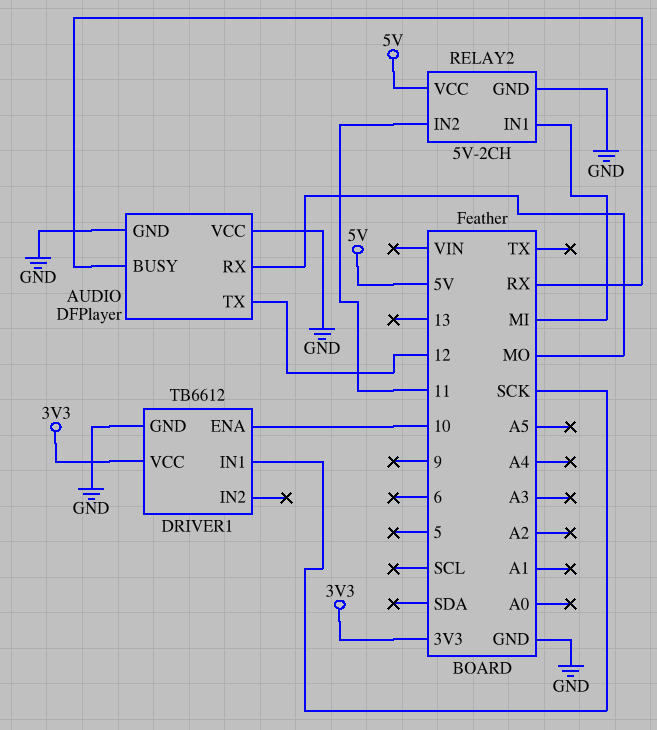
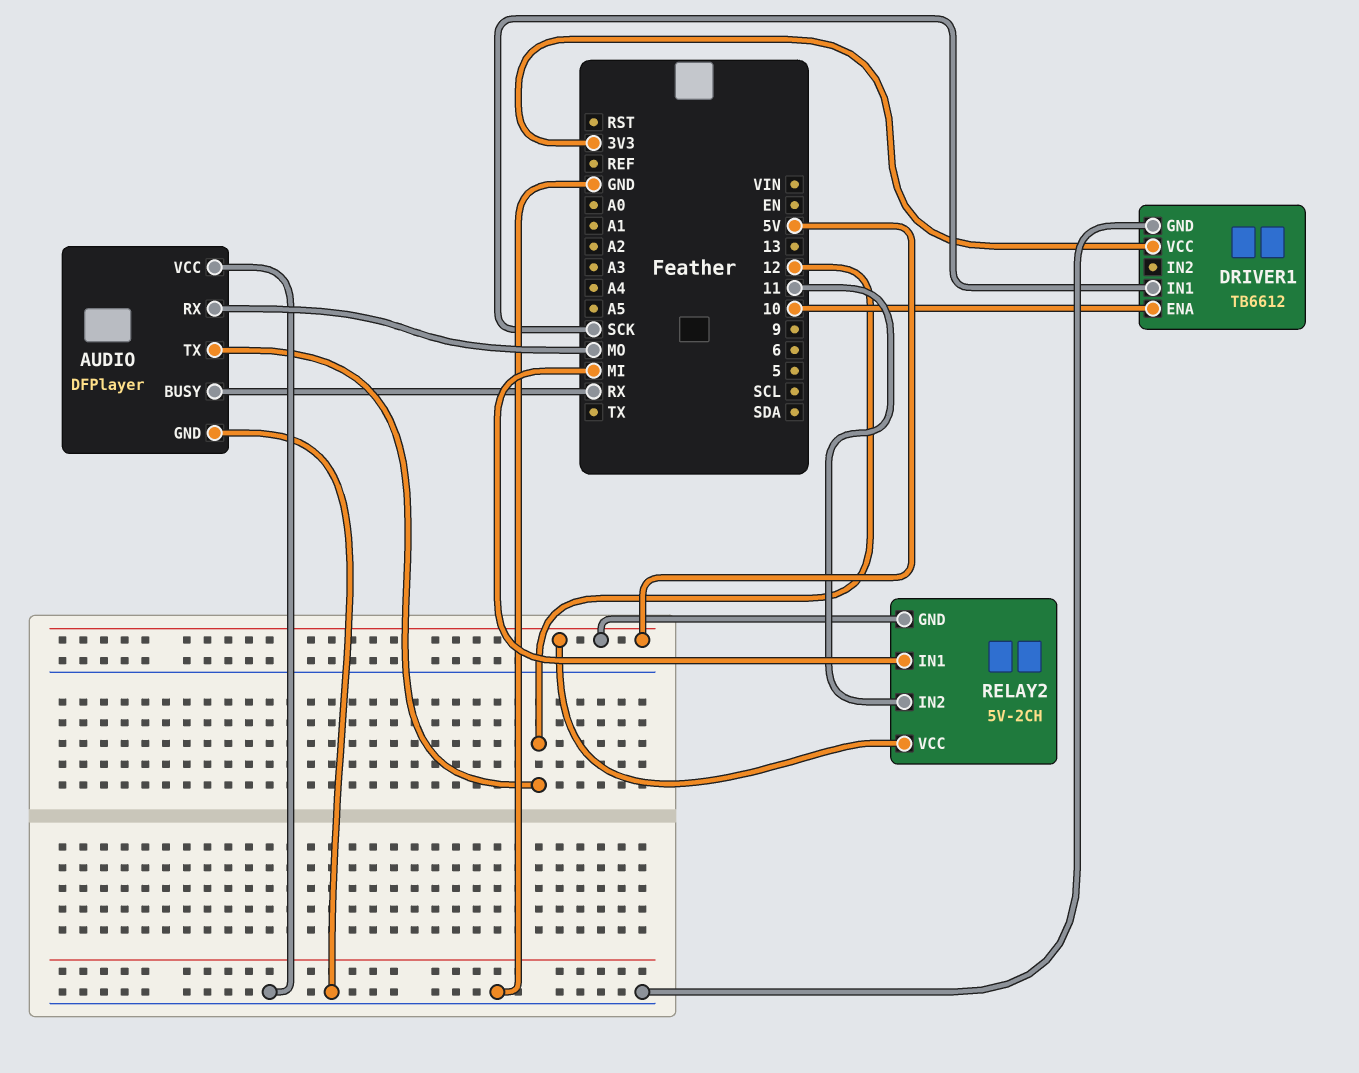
RELAY2 pin GND: GND -> 5V

